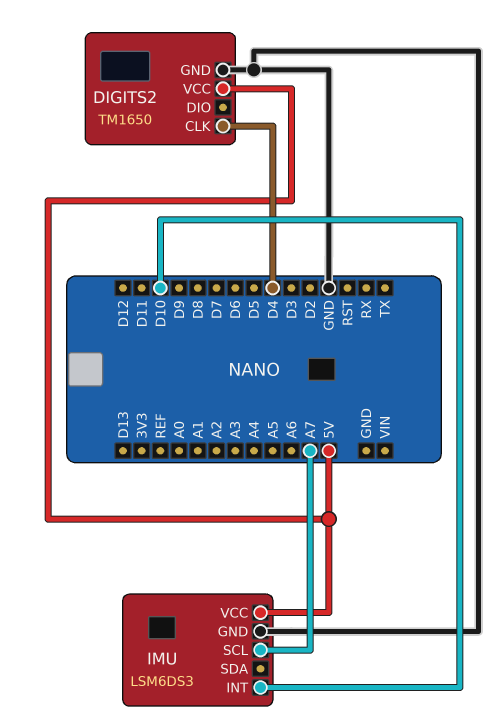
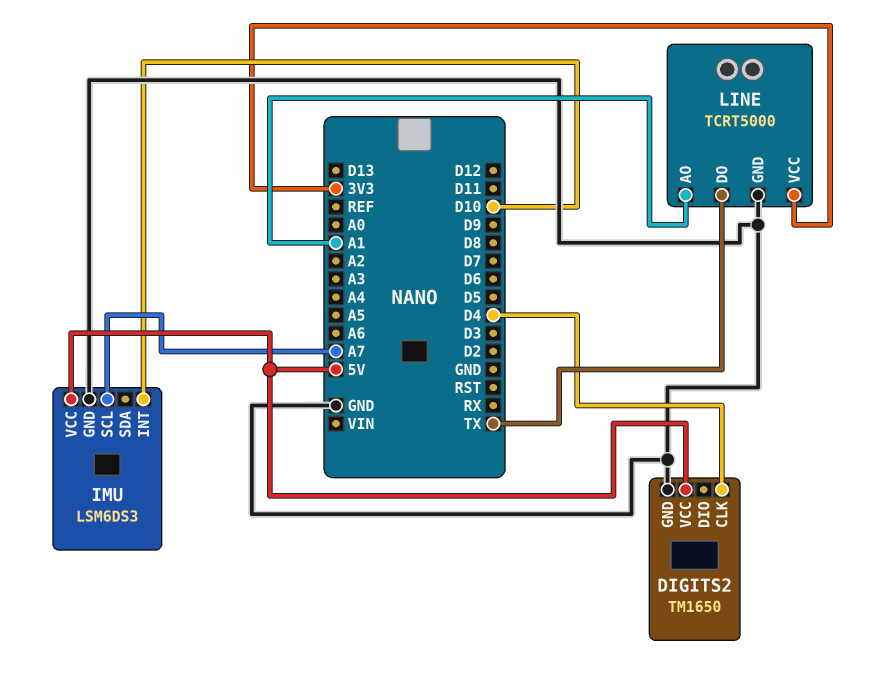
LINE: none -> TCRT5000
LINE pin AO: none -> A1
LINE pin DO: none -> TX
LINE pin GND: none -> GND
LINE pin VCC: none -> 3V3

